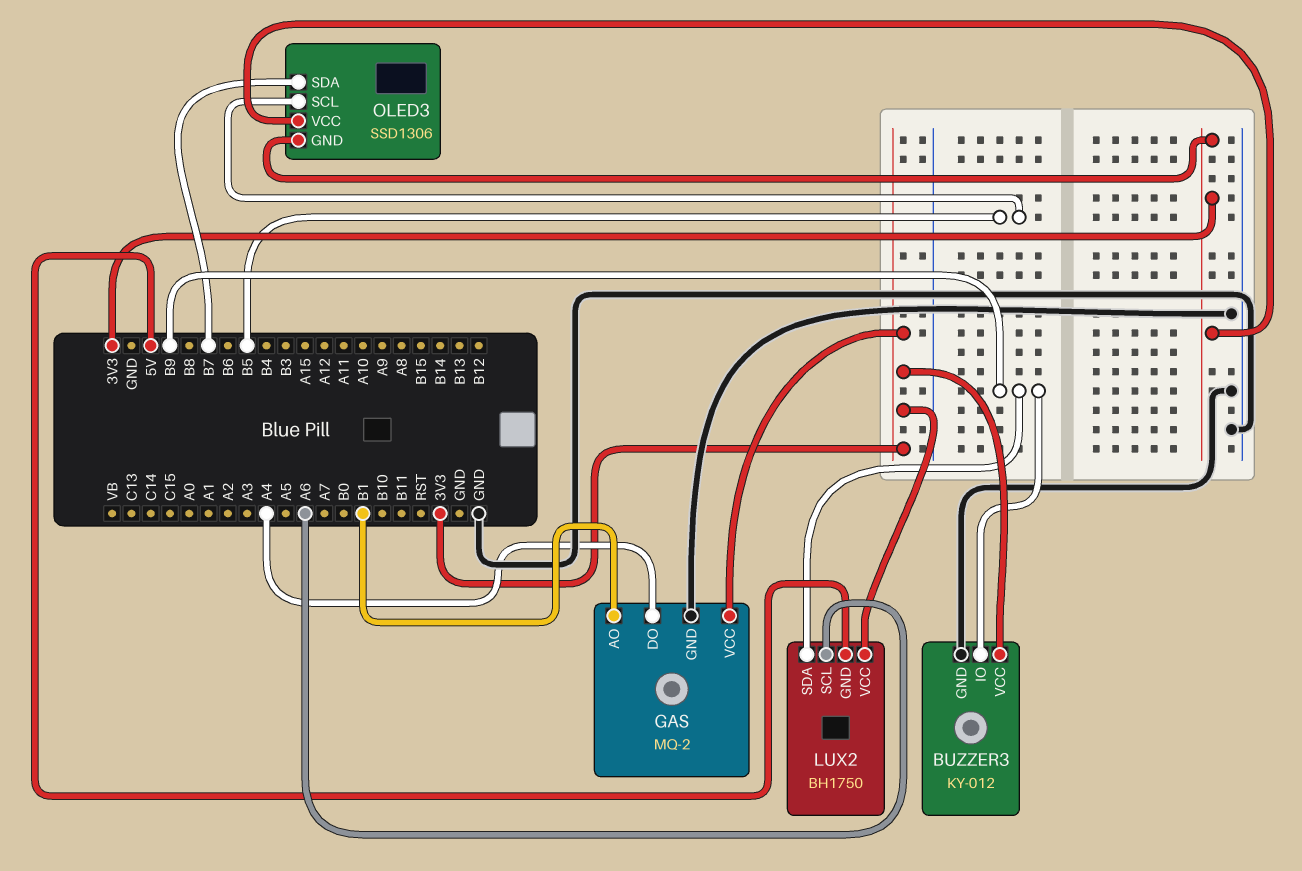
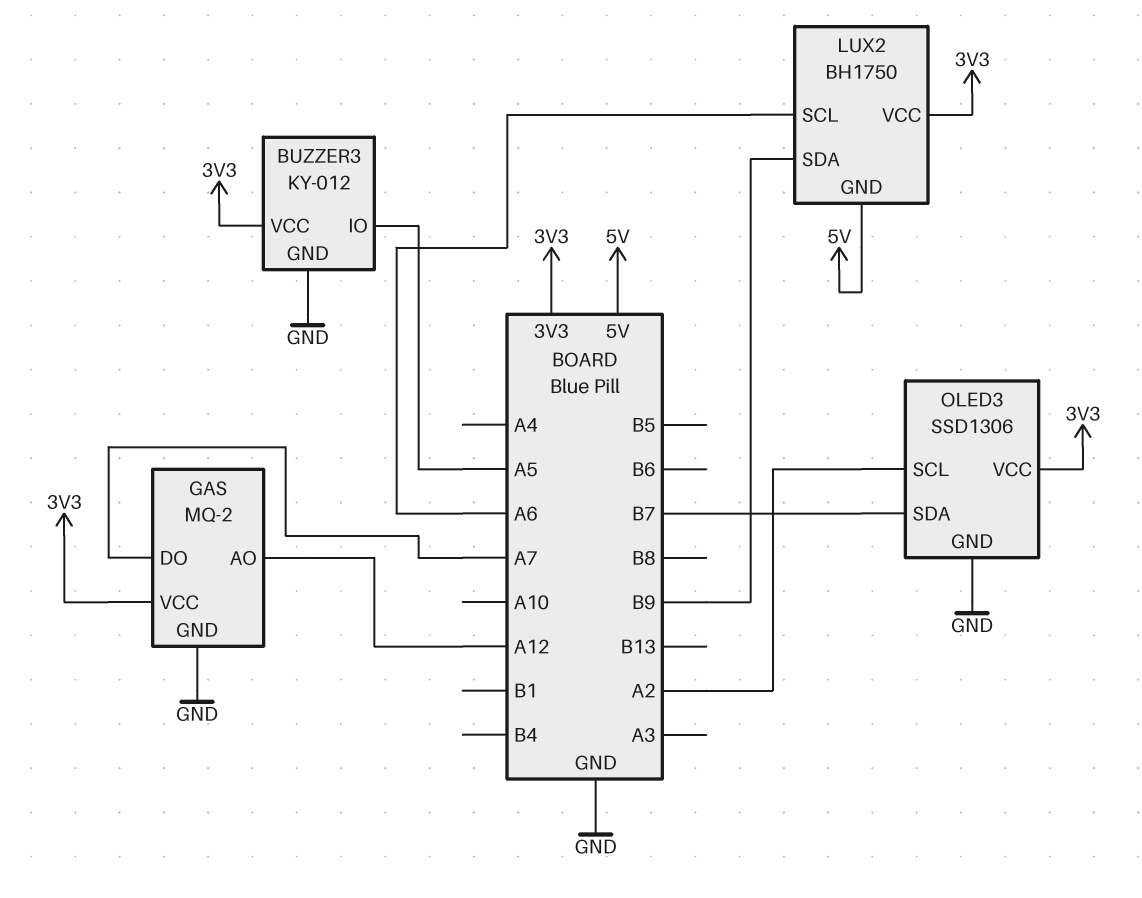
BUZZER3 pin IO: B9 -> A5
GAS pin AO: B1 -> A12
GAS pin DO: A4 -> A7
OLED3 pin GND: 3V3 -> GND
OLED3 pin SCL: B5 -> A2

